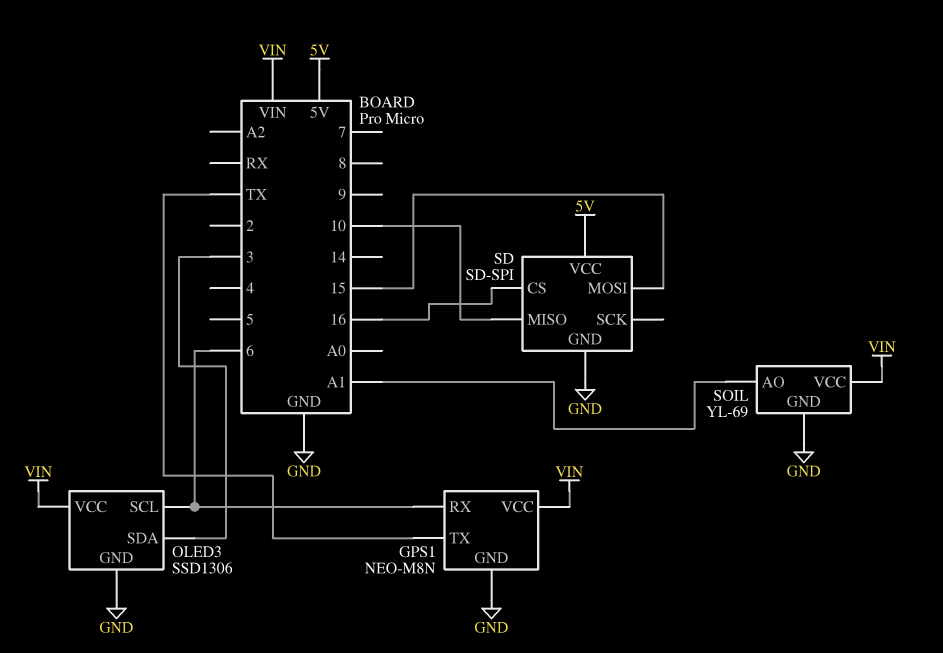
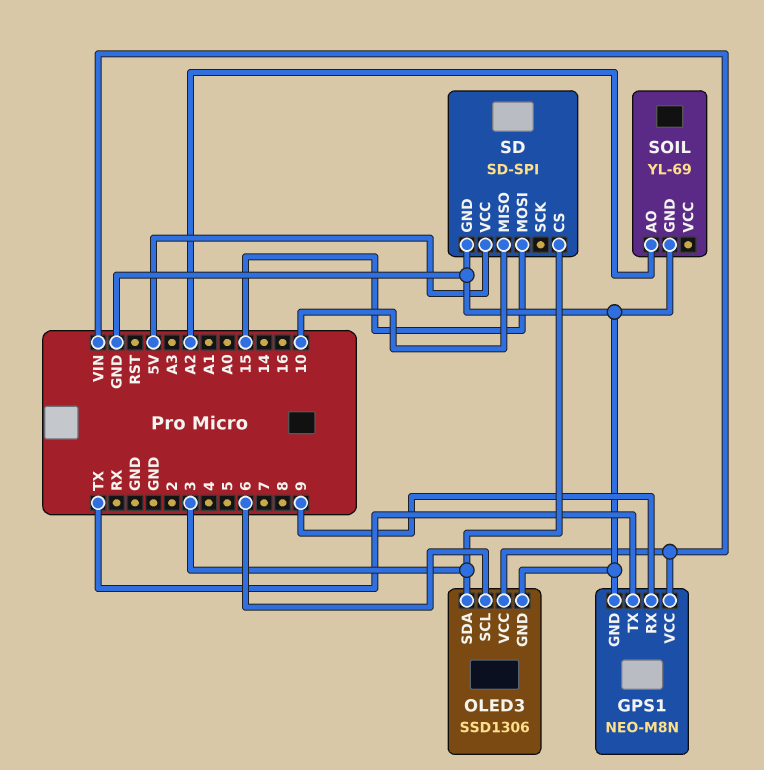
GPS1 pin RX: 6 -> 9
SD pin CS: 16 -> 3
SOIL pin AO: A1 -> A2
SOIL pin VCC: VIN -> none

